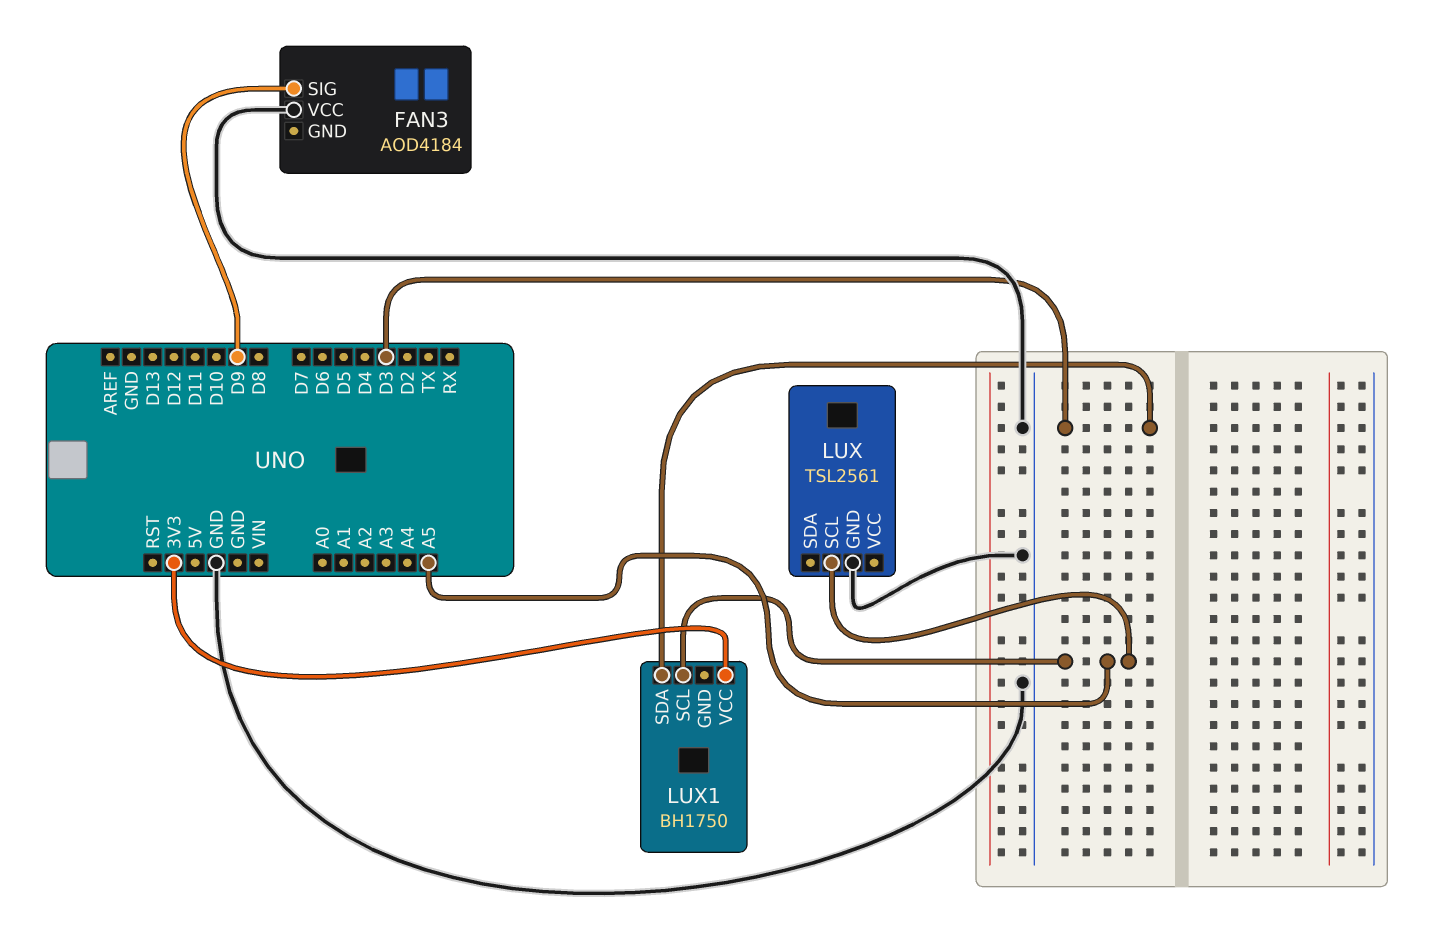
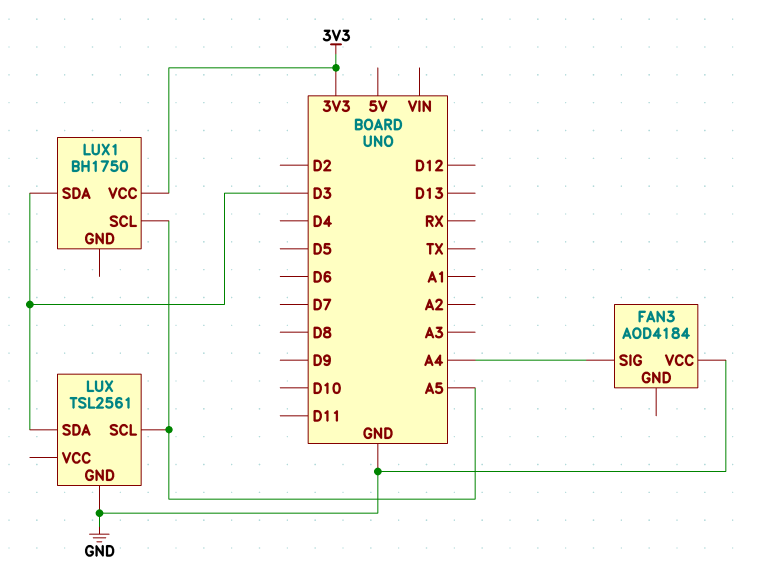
FAN3 pin SIG: D9 -> A4
LUX pin SDA: none -> D3

